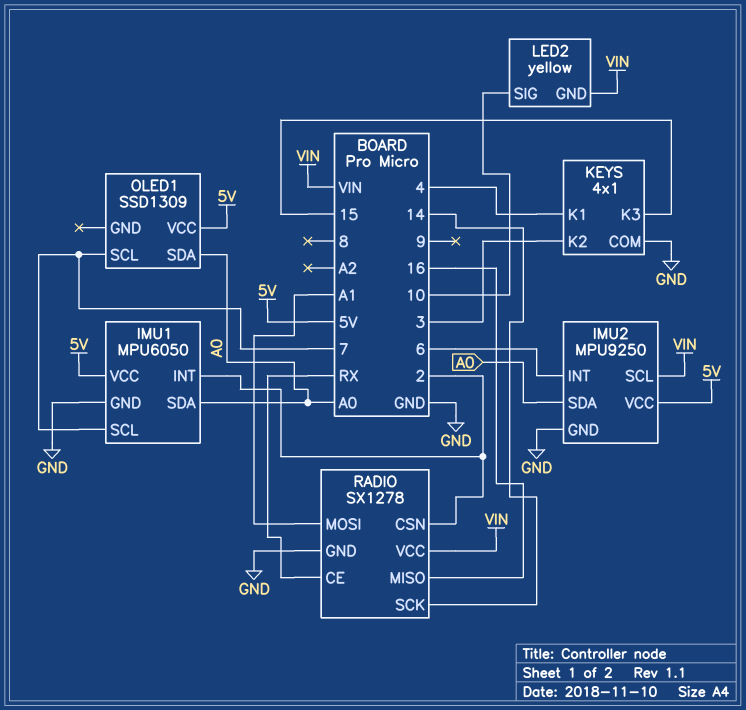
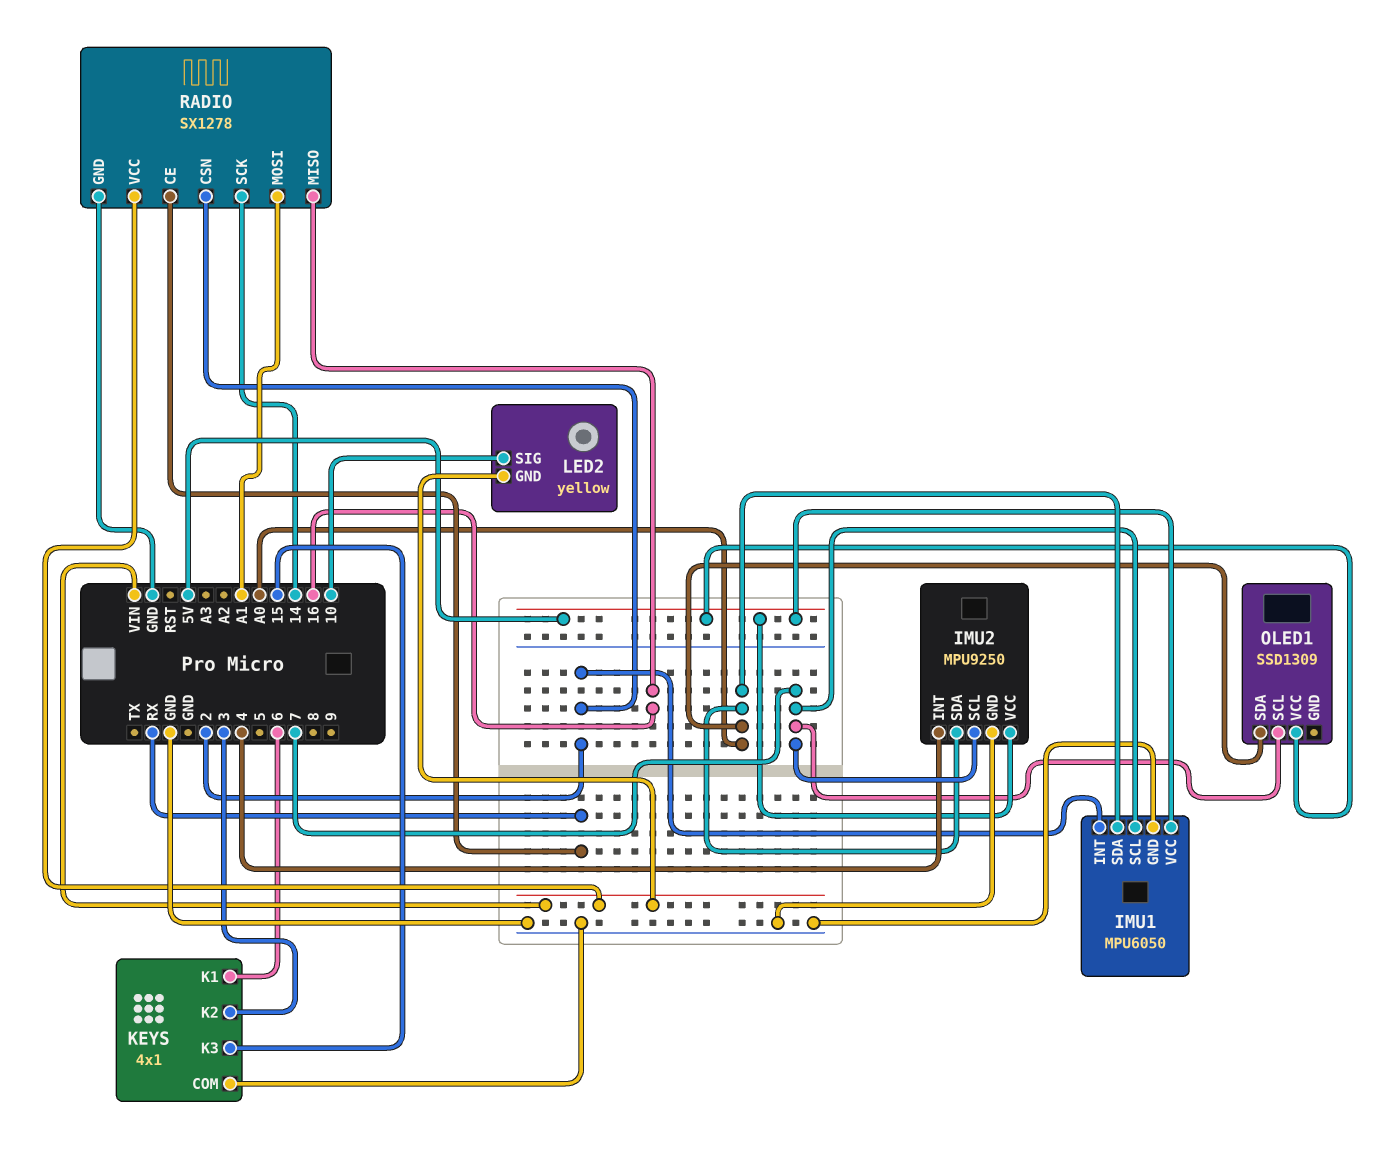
IMU2 pin INT: 6 -> 4
IMU2 pin SCL: VIN -> 7
KEYS pin K1: 4 -> 6

